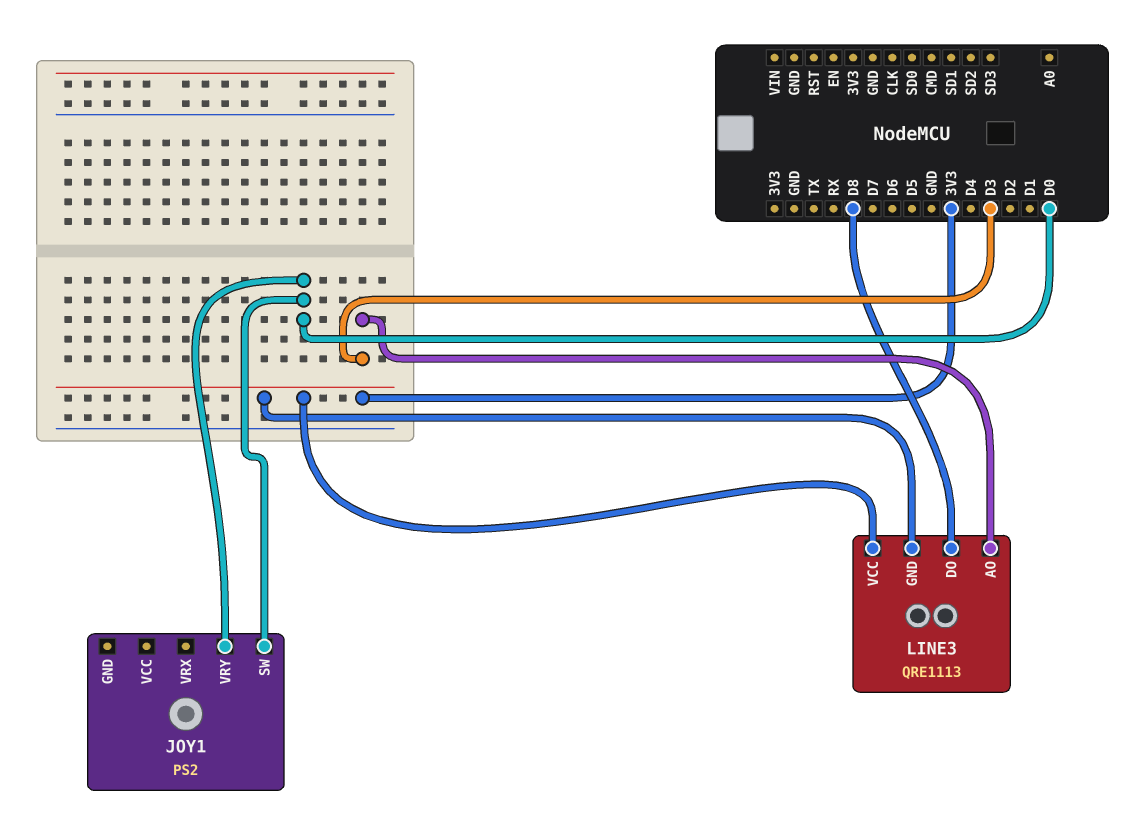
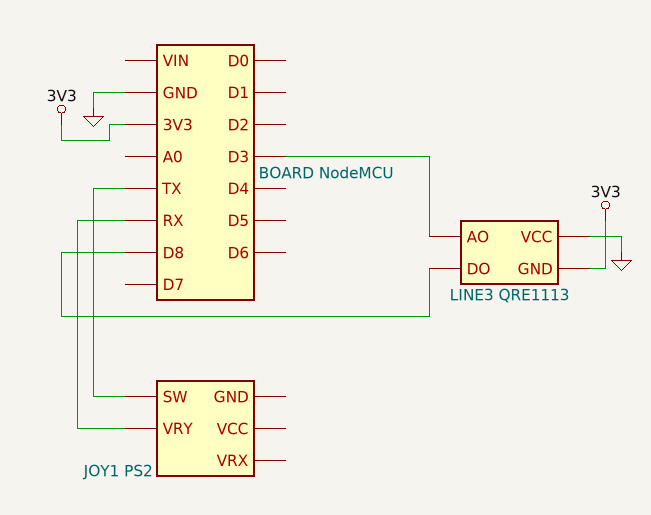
JOY1 pin SW: D0 -> TX
JOY1 pin VRY: D0 -> RX
LINE3 pin VCC: 3V3 -> GND

